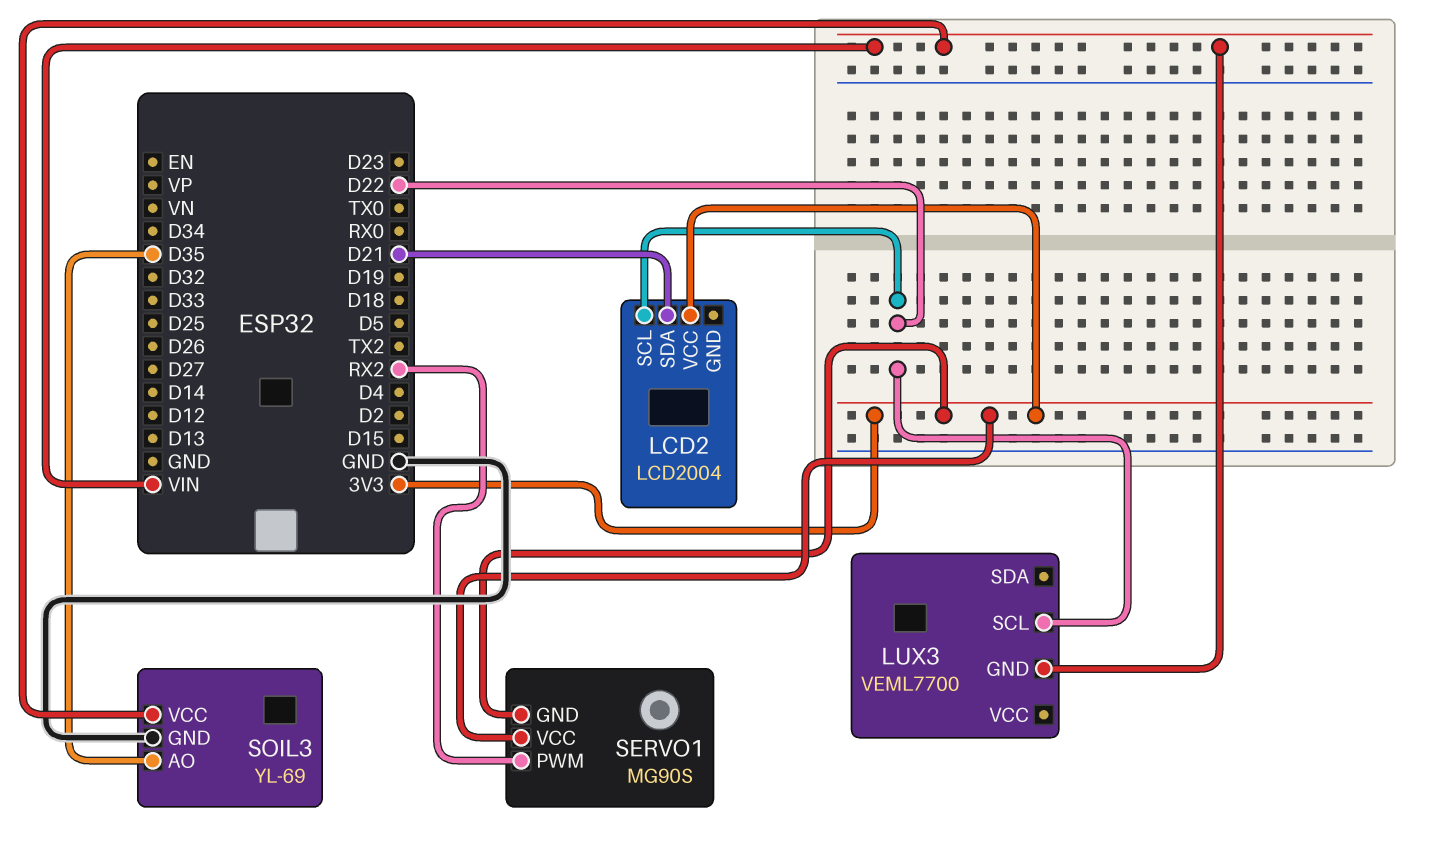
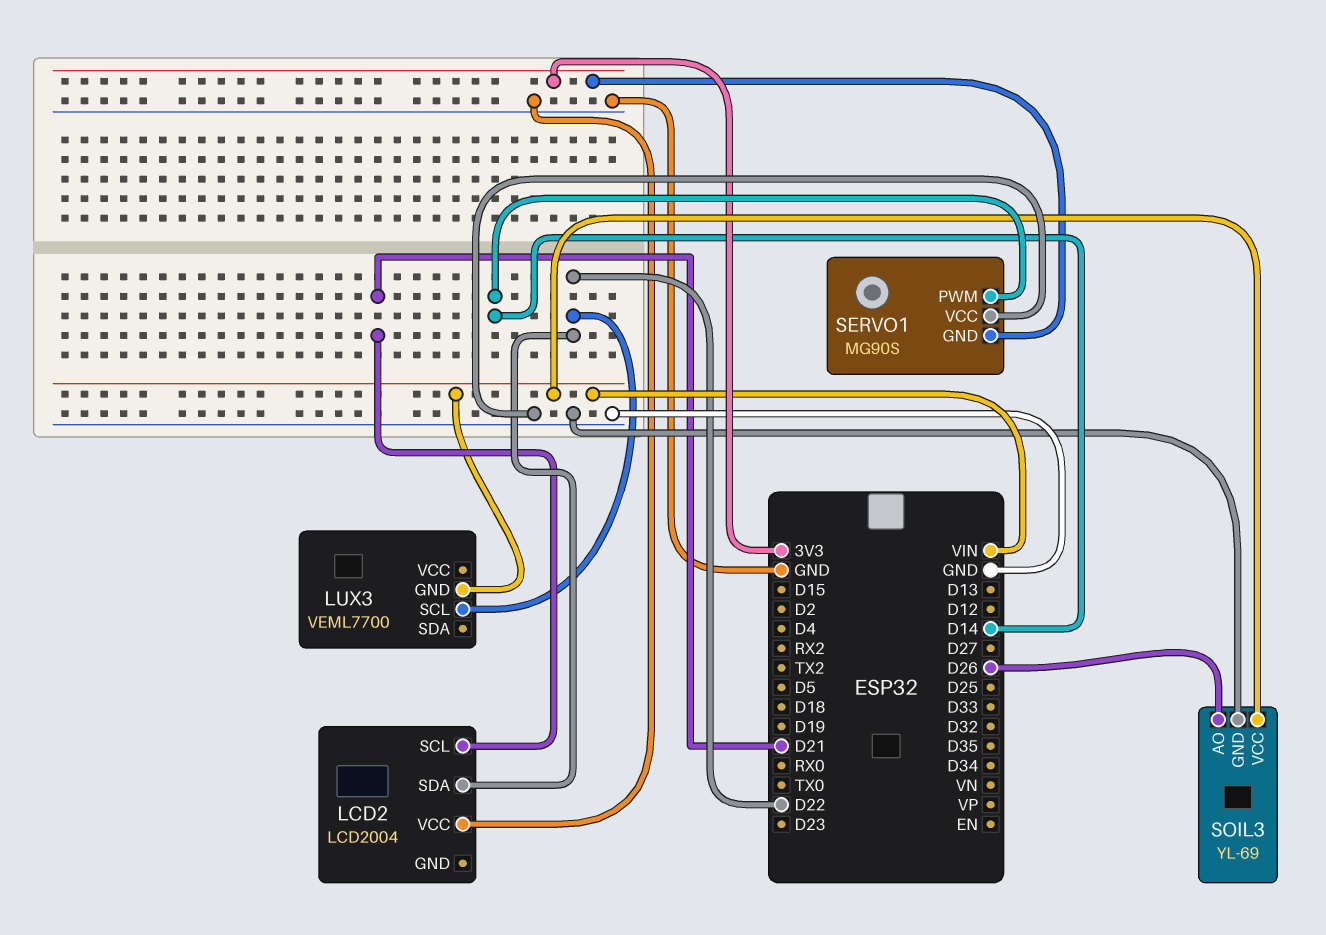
LCD2 pin SCL: D22 -> D21
LCD2 pin SDA: D21 -> D22
LCD2 pin VCC: 3V3 -> GND
SERVO1 pin PWM: RX2 -> D14
SERVO1 pin VCC: 3V3 -> GND
SOIL3 pin AO: D35 -> D26

